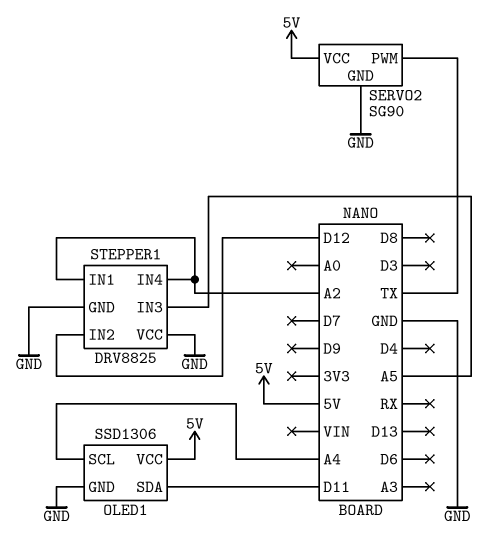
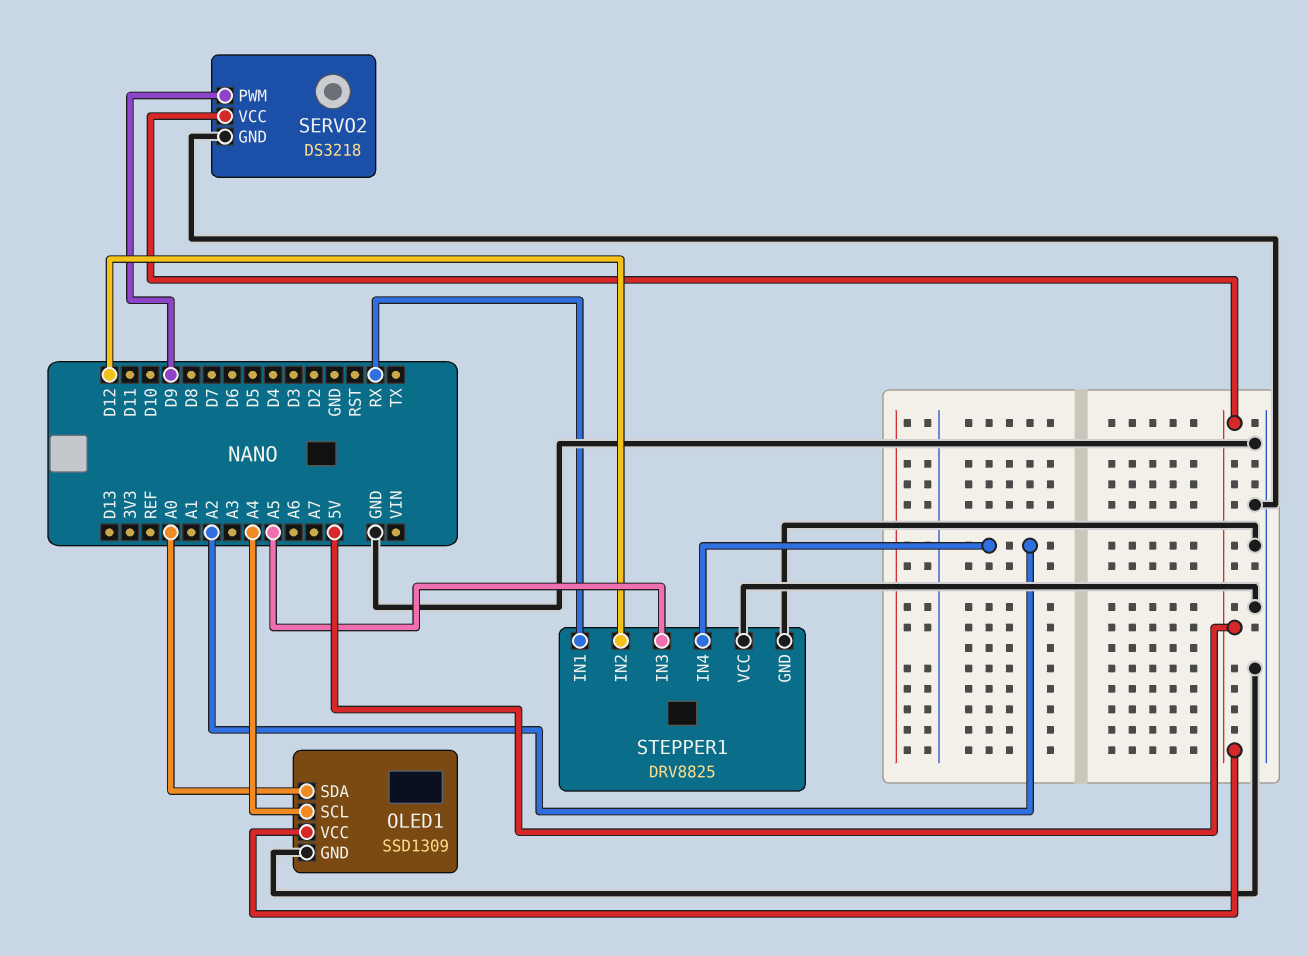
OLED1: SSD1306 -> SSD1309
OLED1 pin SDA: D11 -> A0
SERVO2: SG90 -> DS3218
SERVO2 pin PWM: TX -> D9
STEPPER1 pin IN1: A2 -> RX

